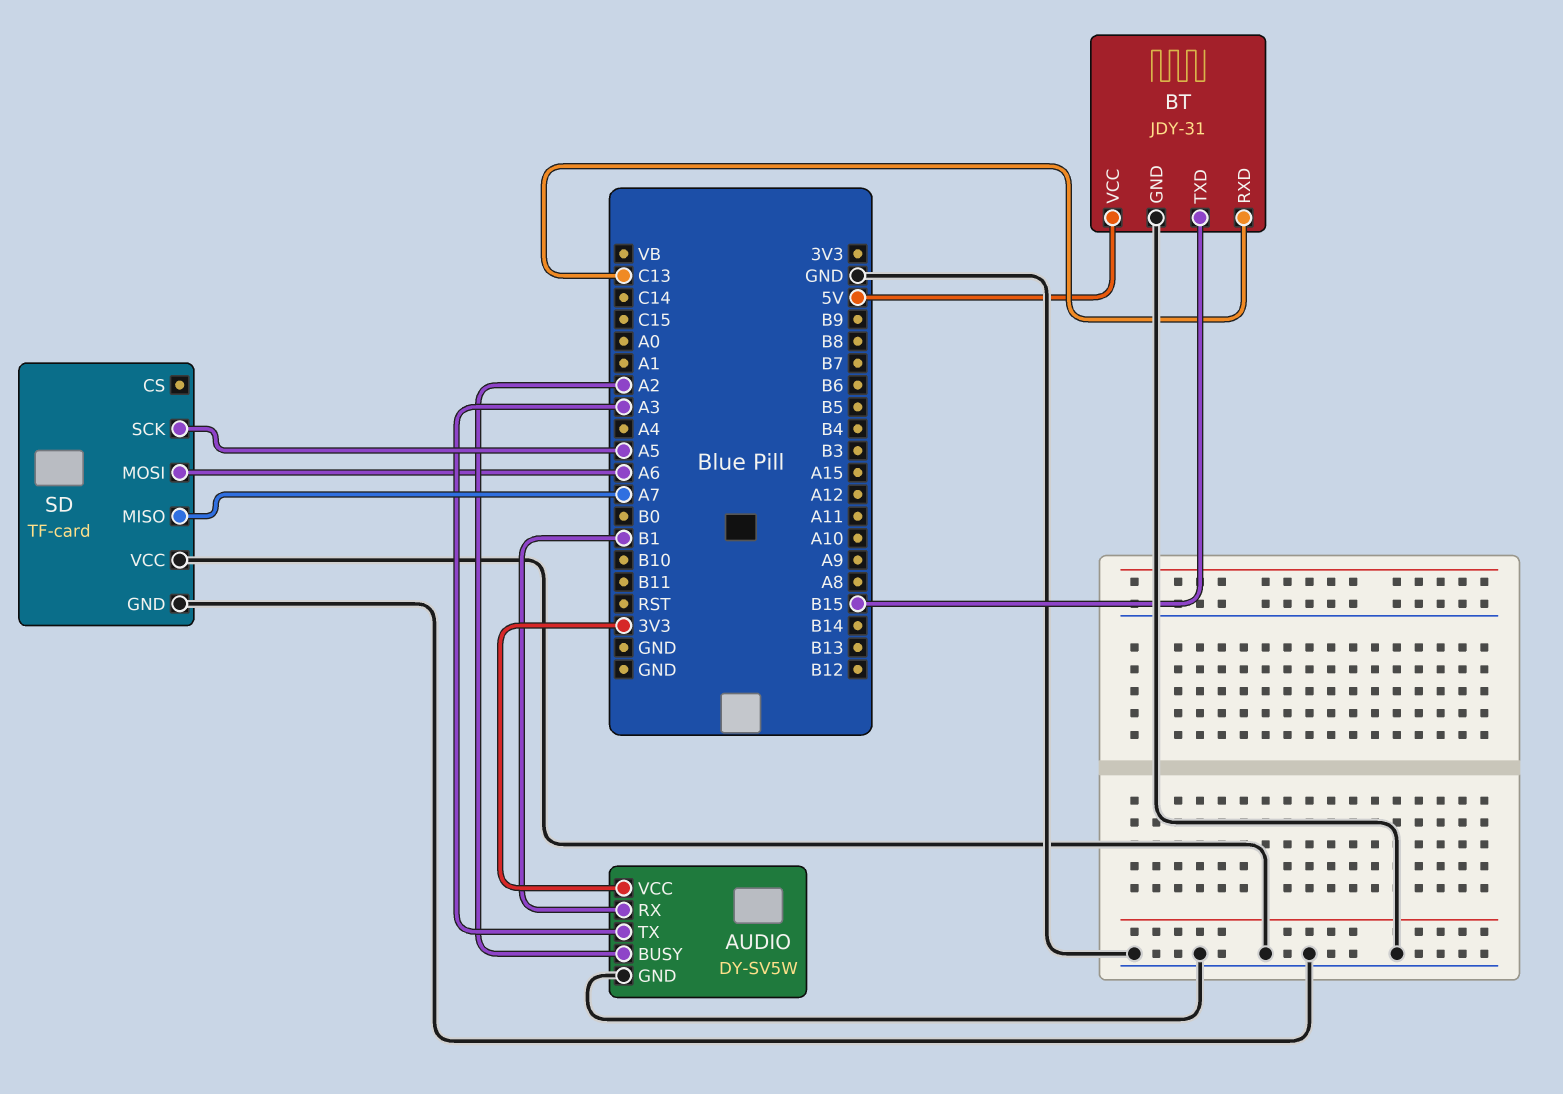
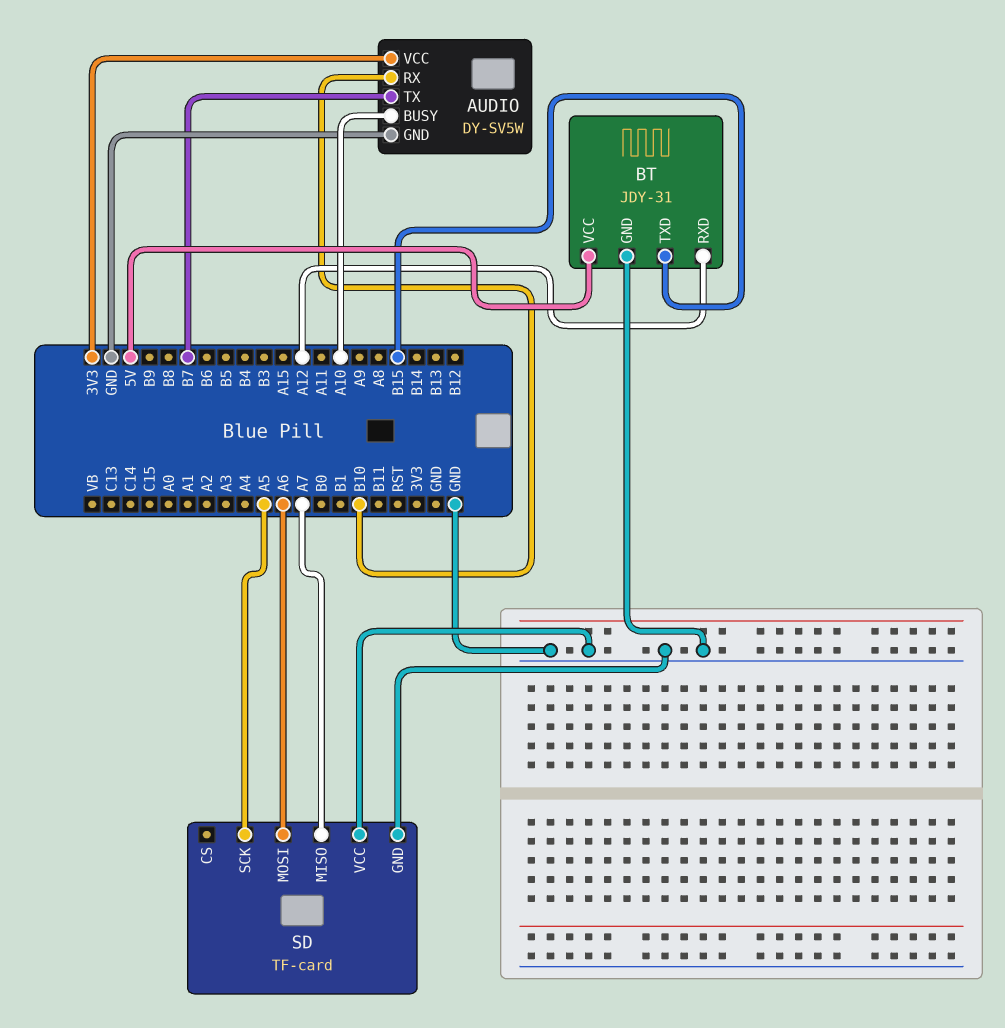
AUDIO pin BUSY: A2 -> A10
AUDIO pin RX: B1 -> B10
AUDIO pin TX: A3 -> B7
BT pin RXD: C13 -> A12

